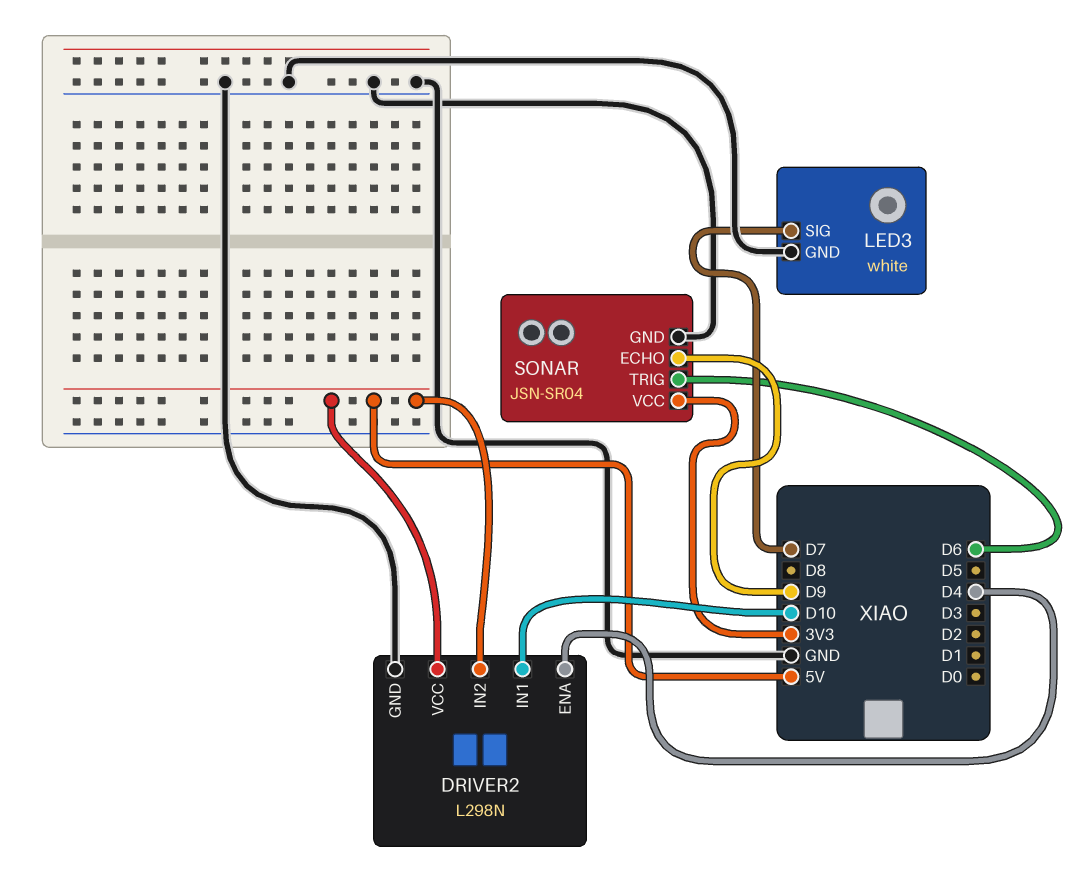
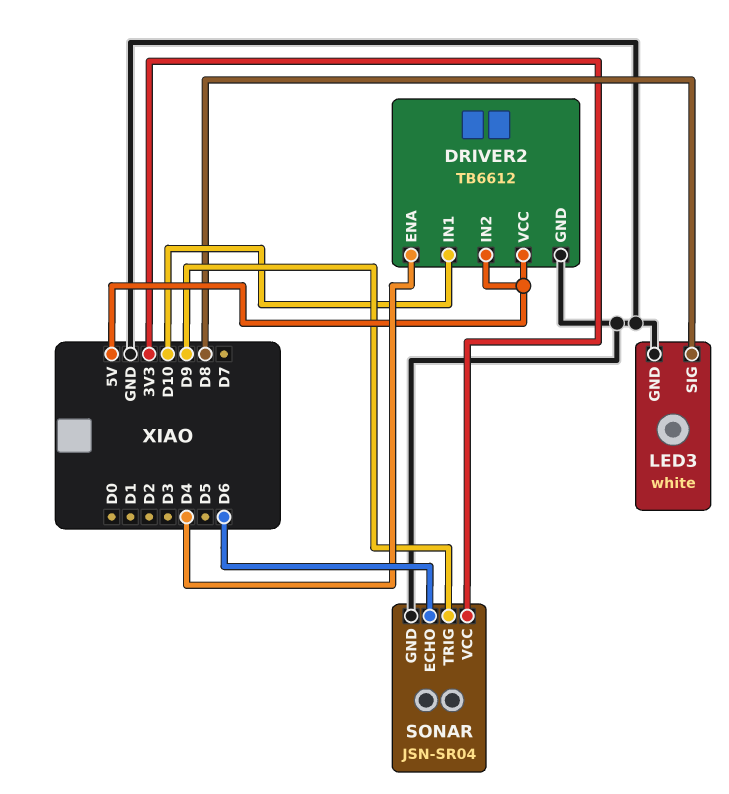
DRIVER2: L298N -> TB6612
LED3 pin SIG: D7 -> D8
SONAR pin ECHO: D9 -> D6
SONAR pin TRIG: D6 -> D9

